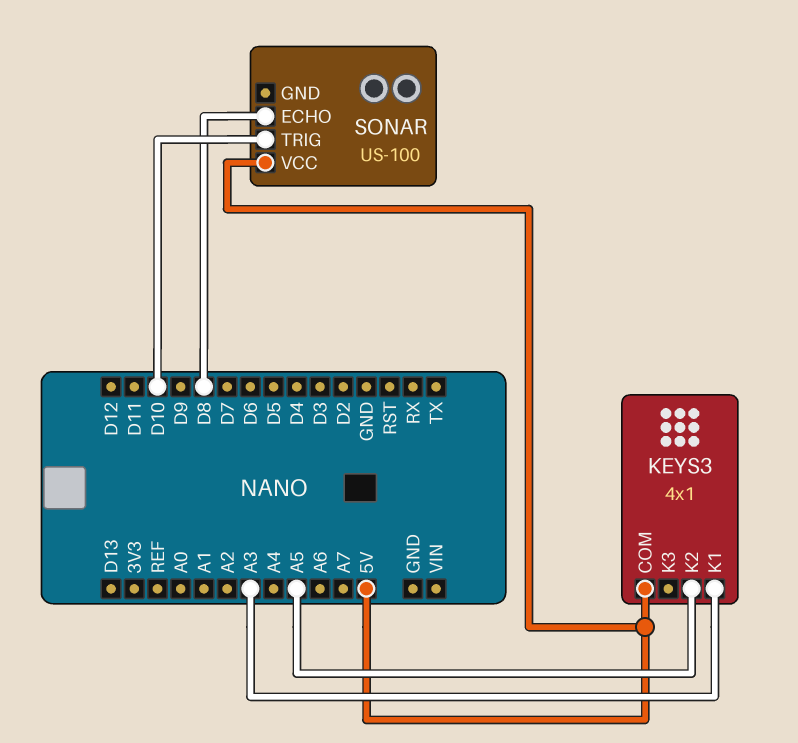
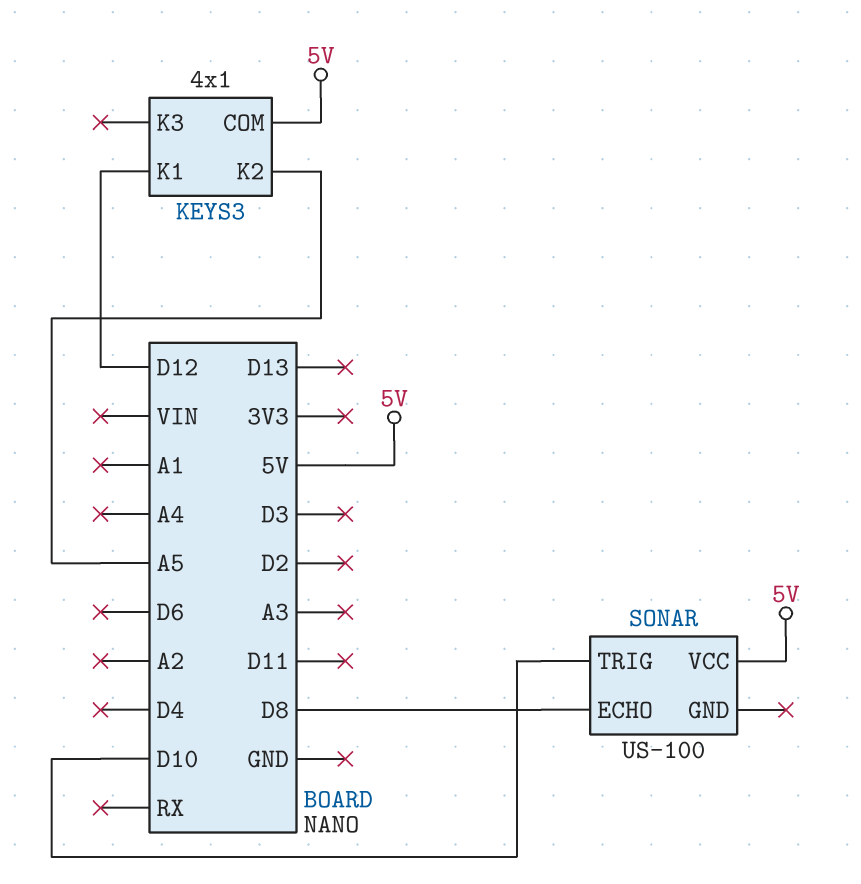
KEYS3 pin K1: A3 -> D12

